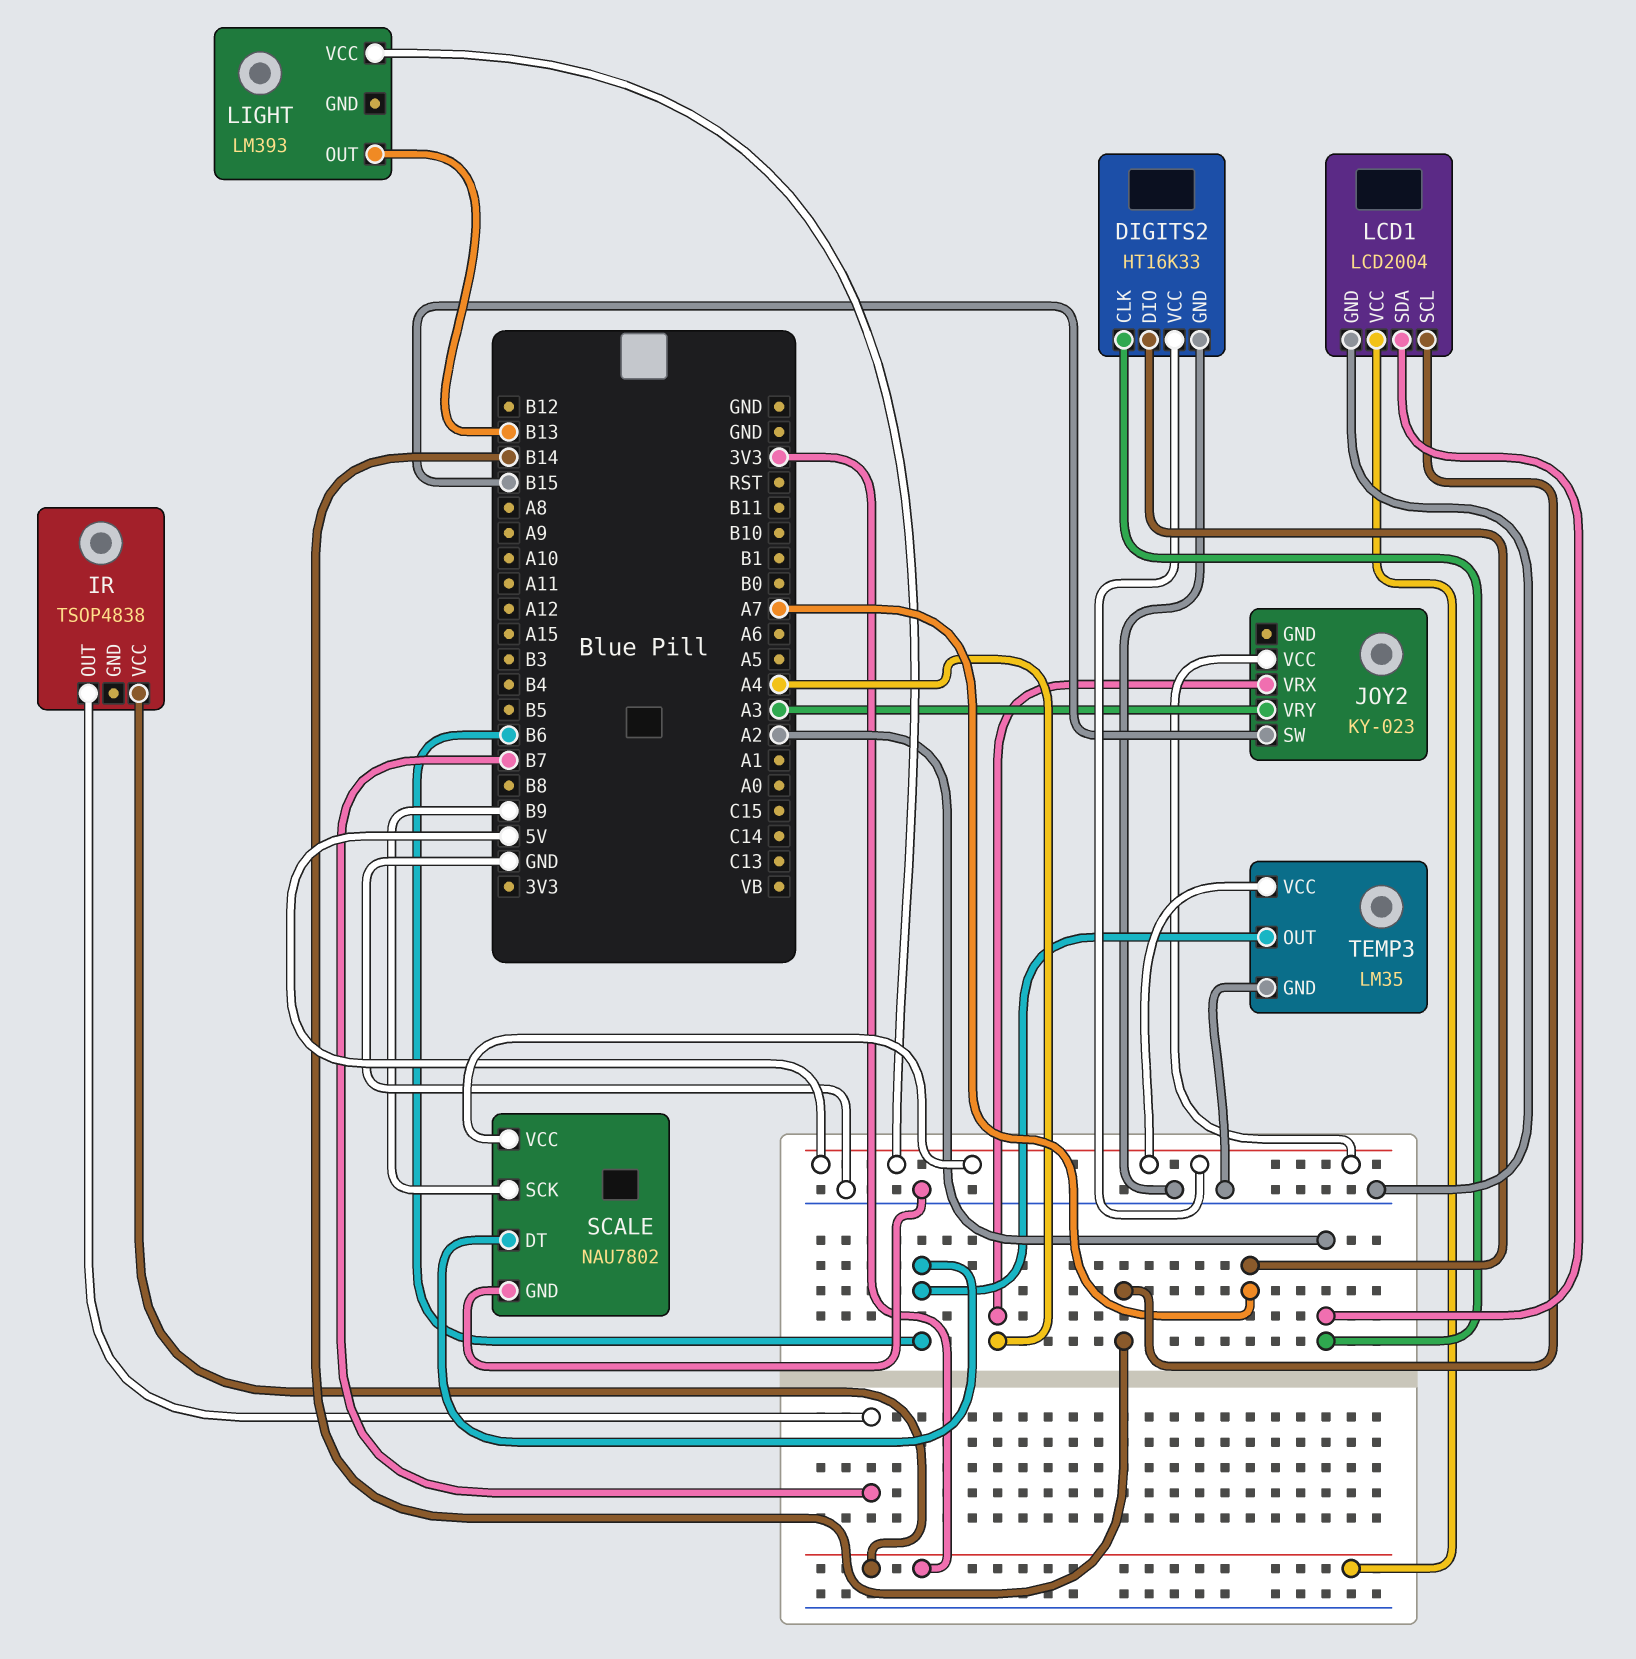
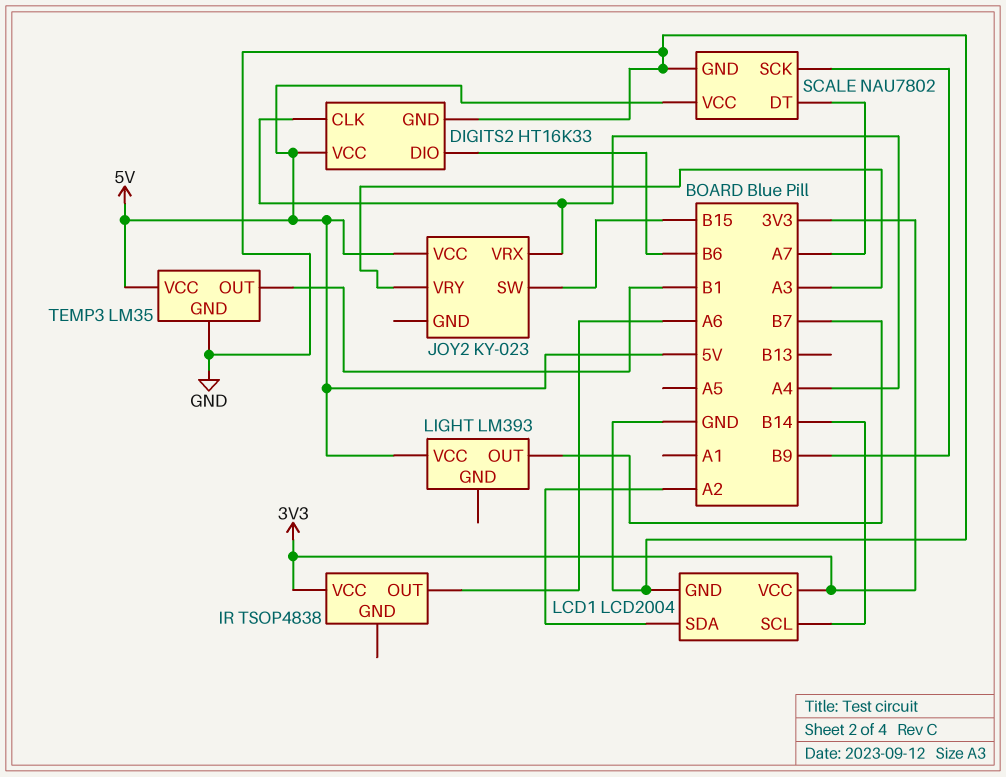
DIGITS2 pin CLK: A2 -> A4
DIGITS2 pin DIO: A7 -> B6
IR pin OUT: B7 -> A6
LIGHT pin OUT: B13 -> B7
SCALE pin DT: B6 -> A7
TEMP3 pin OUT: B6 -> B1

